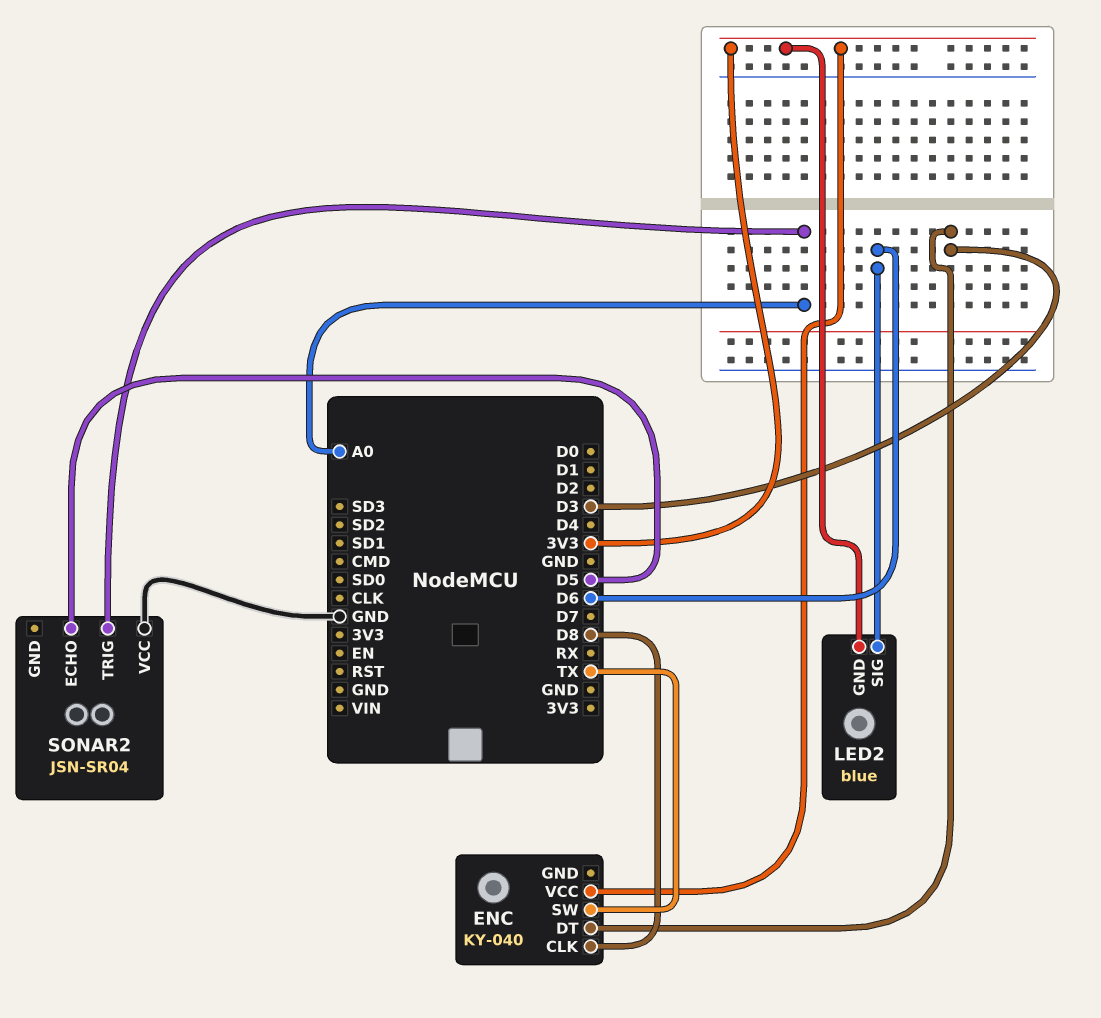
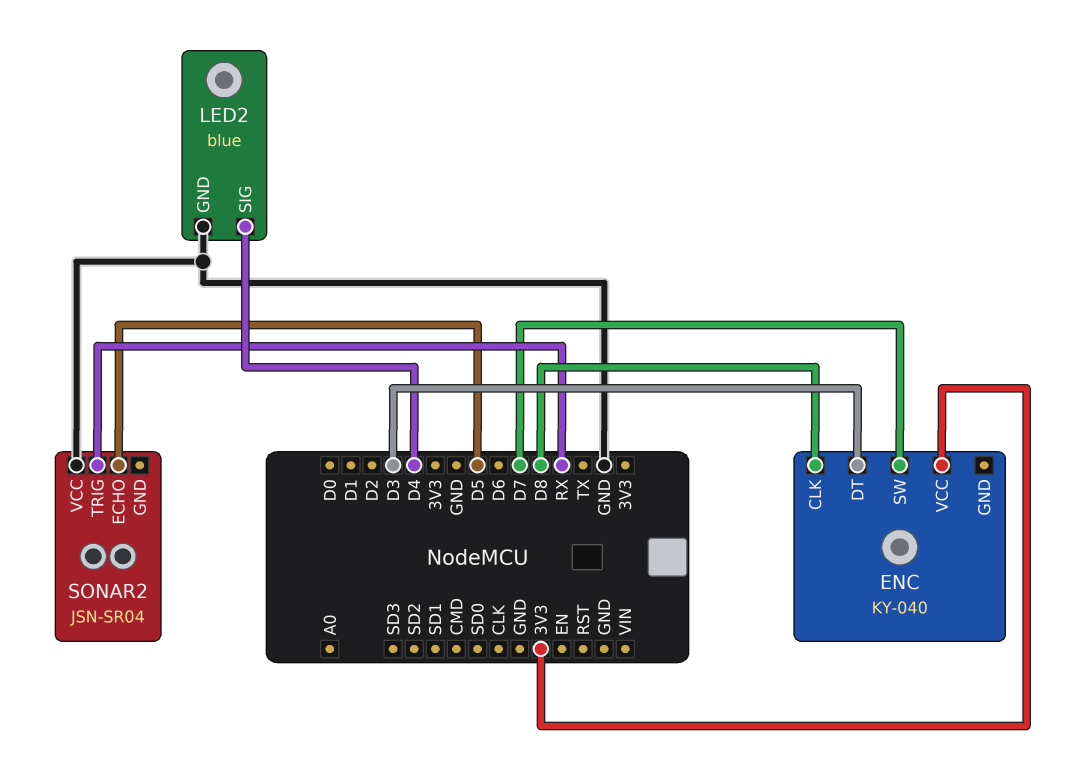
ENC pin SW: TX -> D7
LED2 pin GND: 3V3 -> GND
LED2 pin SIG: D6 -> D4
SONAR2 pin TRIG: A0 -> RX

